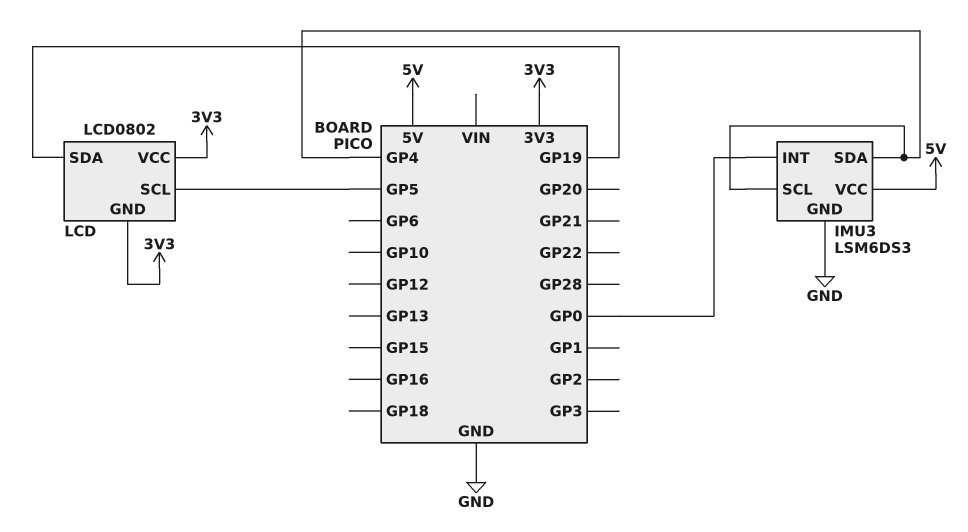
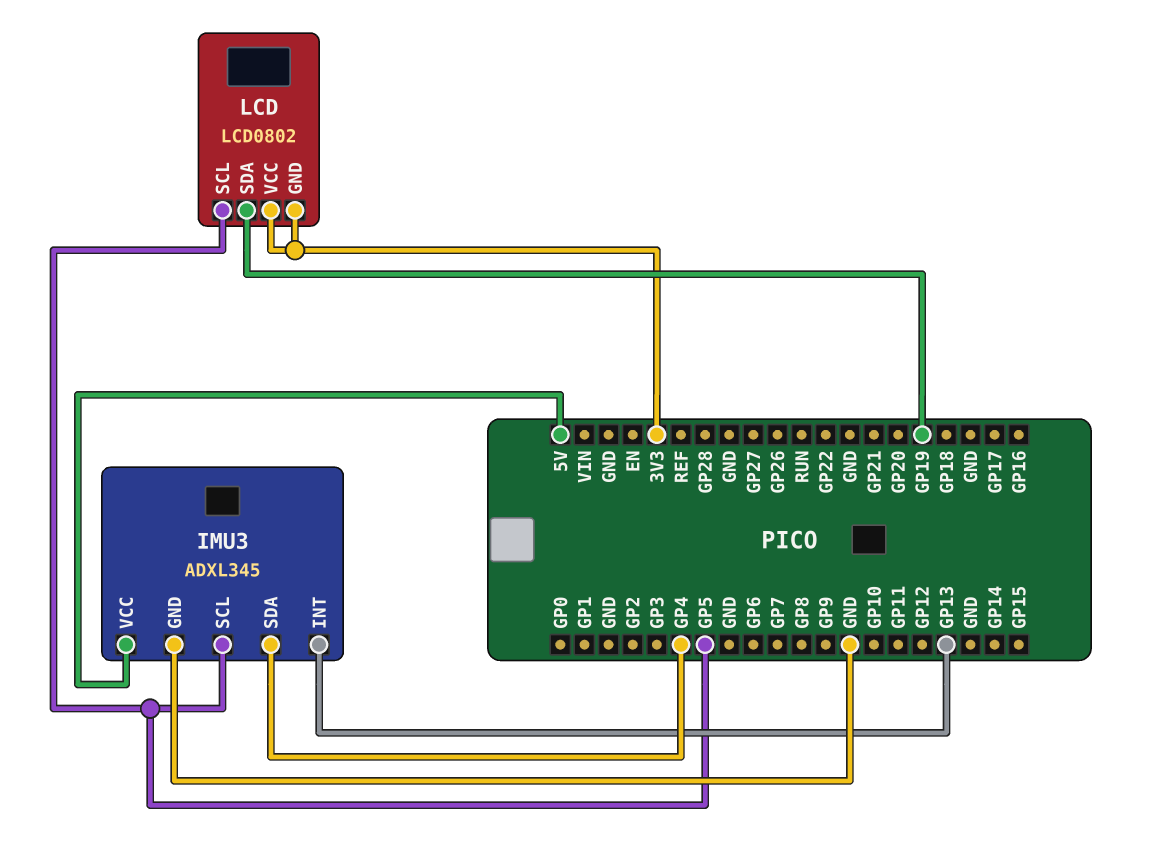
IMU3: LSM6DS3 -> ADXL345
IMU3 pin INT: GP0 -> GP13
IMU3 pin SCL: GP4 -> GP5

